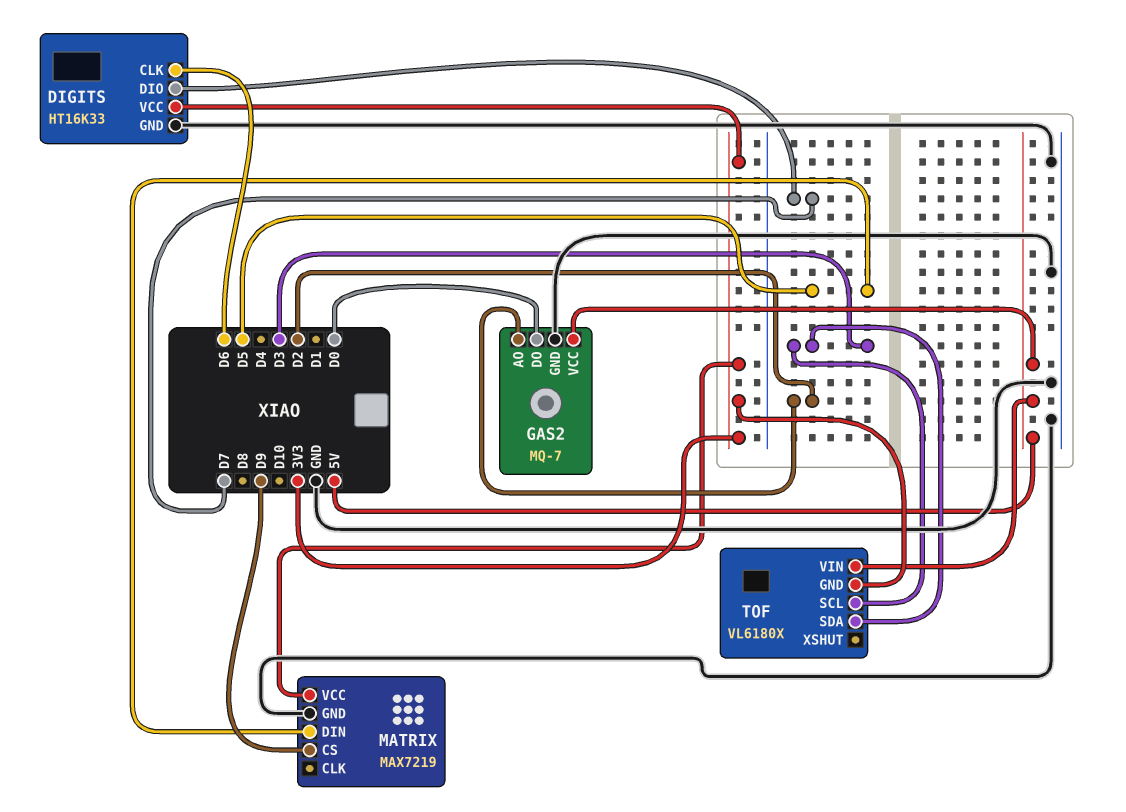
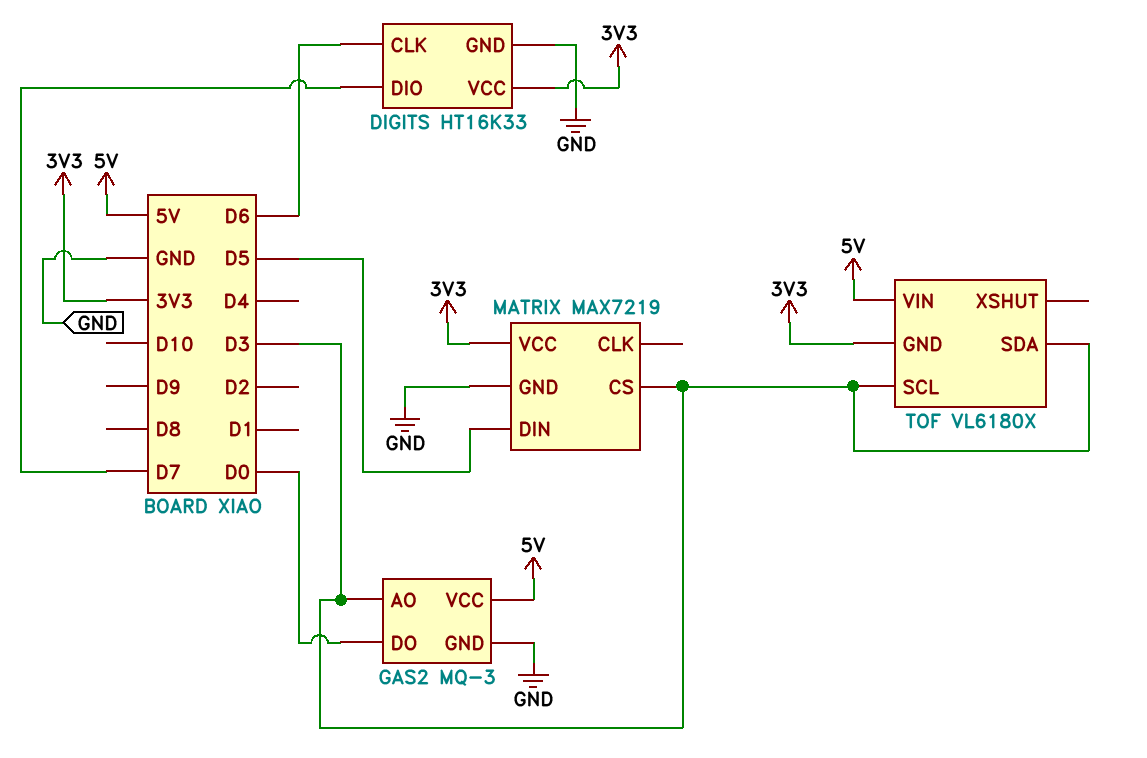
GAS2: MQ-7 -> MQ-3
GAS2 pin AO: D2 -> D3
MATRIX pin CS: D9 -> D3

